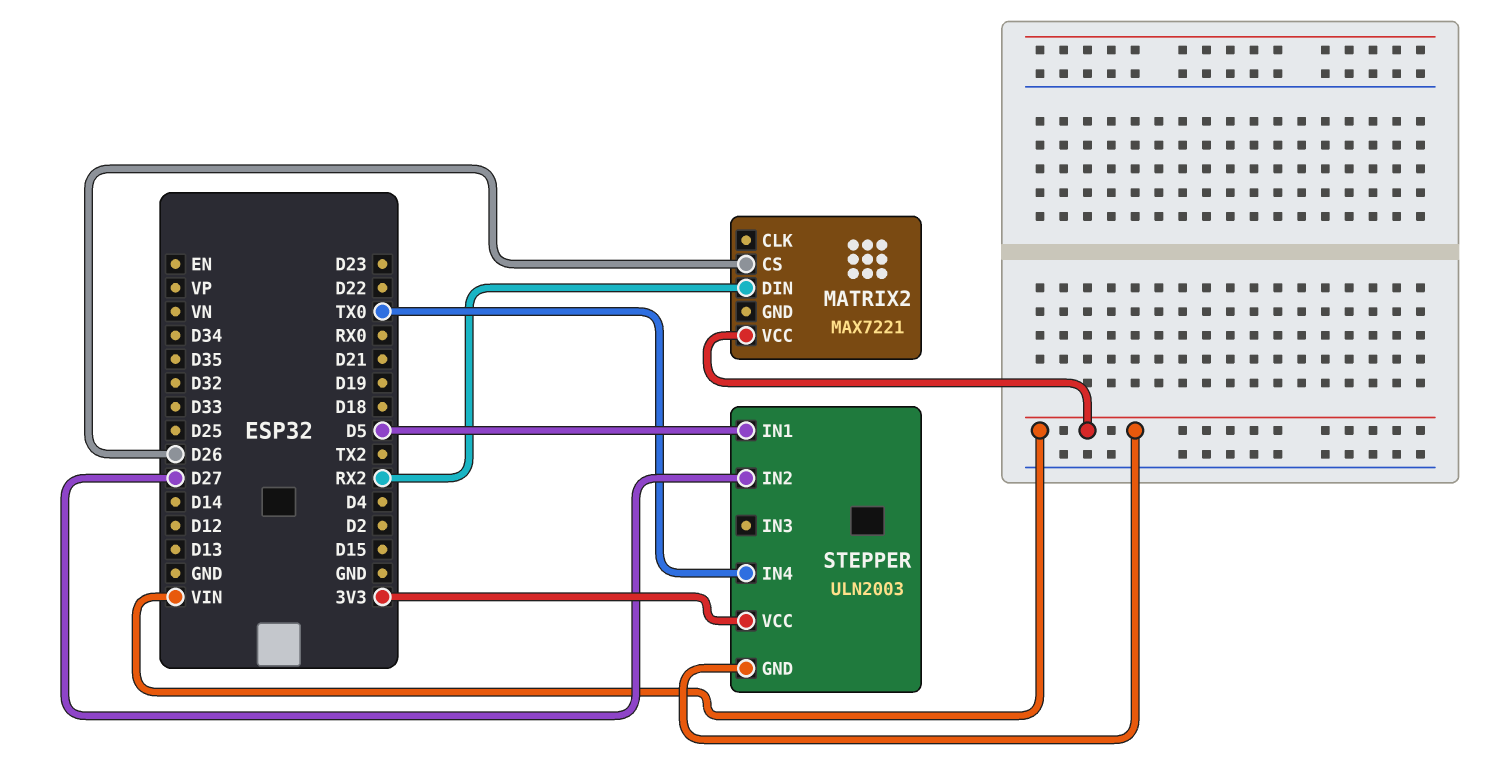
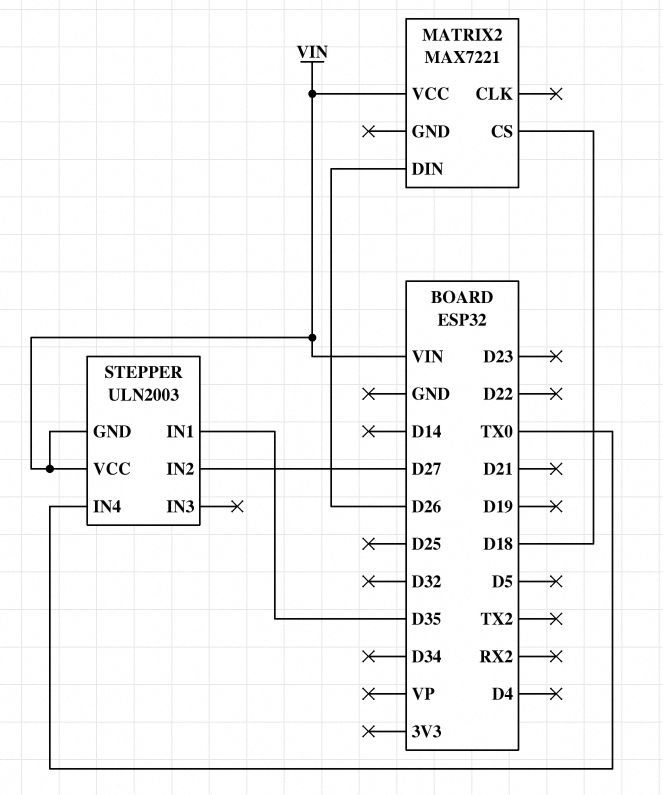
MATRIX2 pin CS: D26 -> D18
MATRIX2 pin DIN: RX2 -> D26
STEPPER pin IN1: D5 -> D35
STEPPER pin VCC: 3V3 -> VIN

